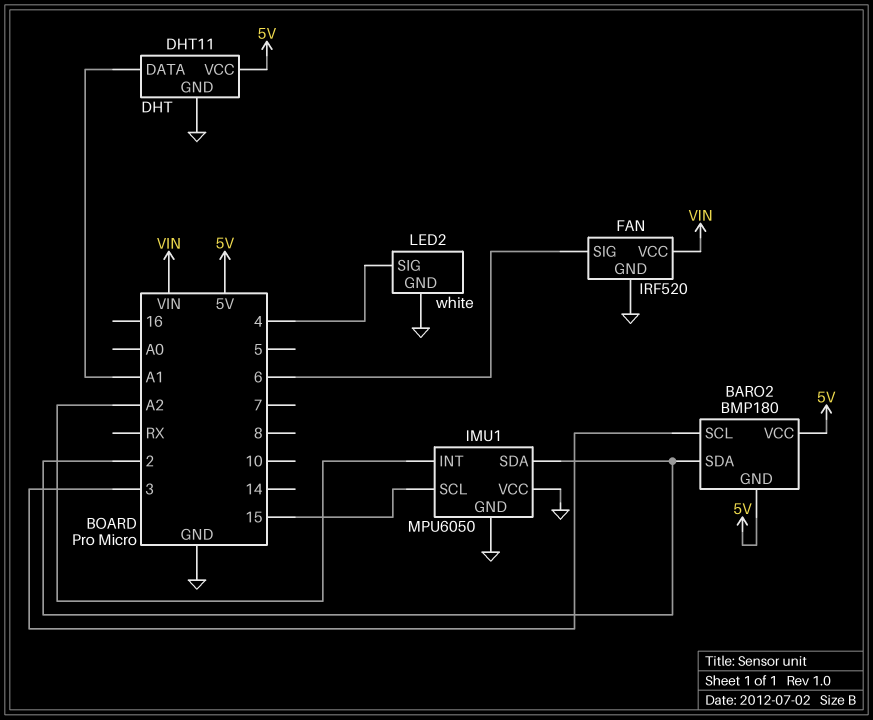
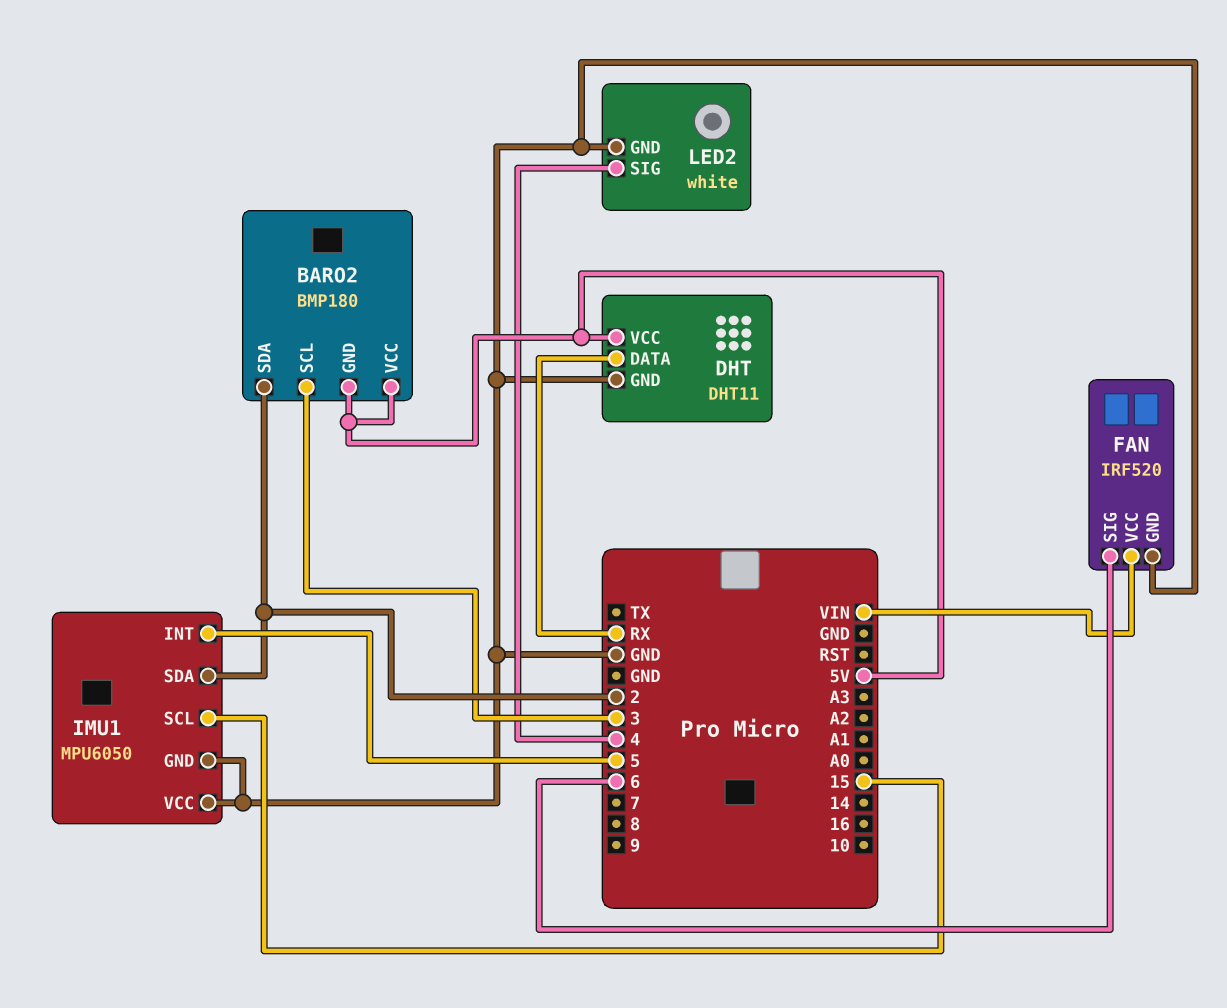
DHT pin DATA: A1 -> RX
IMU1 pin INT: A2 -> 5

